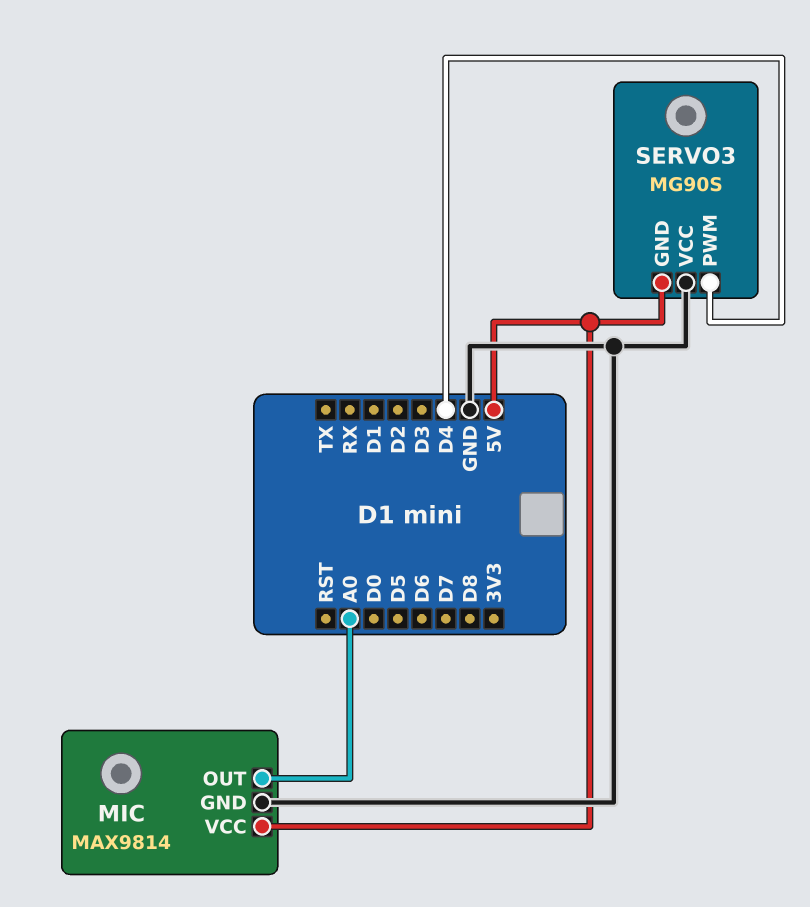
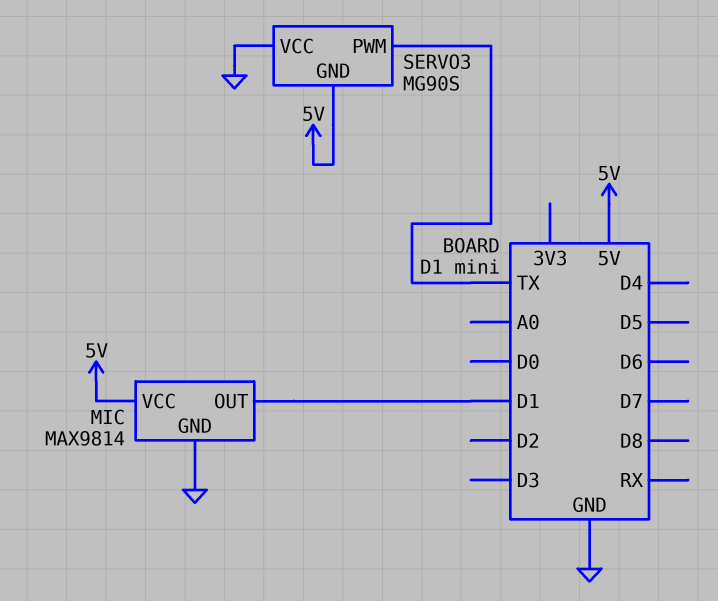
MIC pin OUT: A0 -> D1
SERVO3 pin PWM: D4 -> TX

